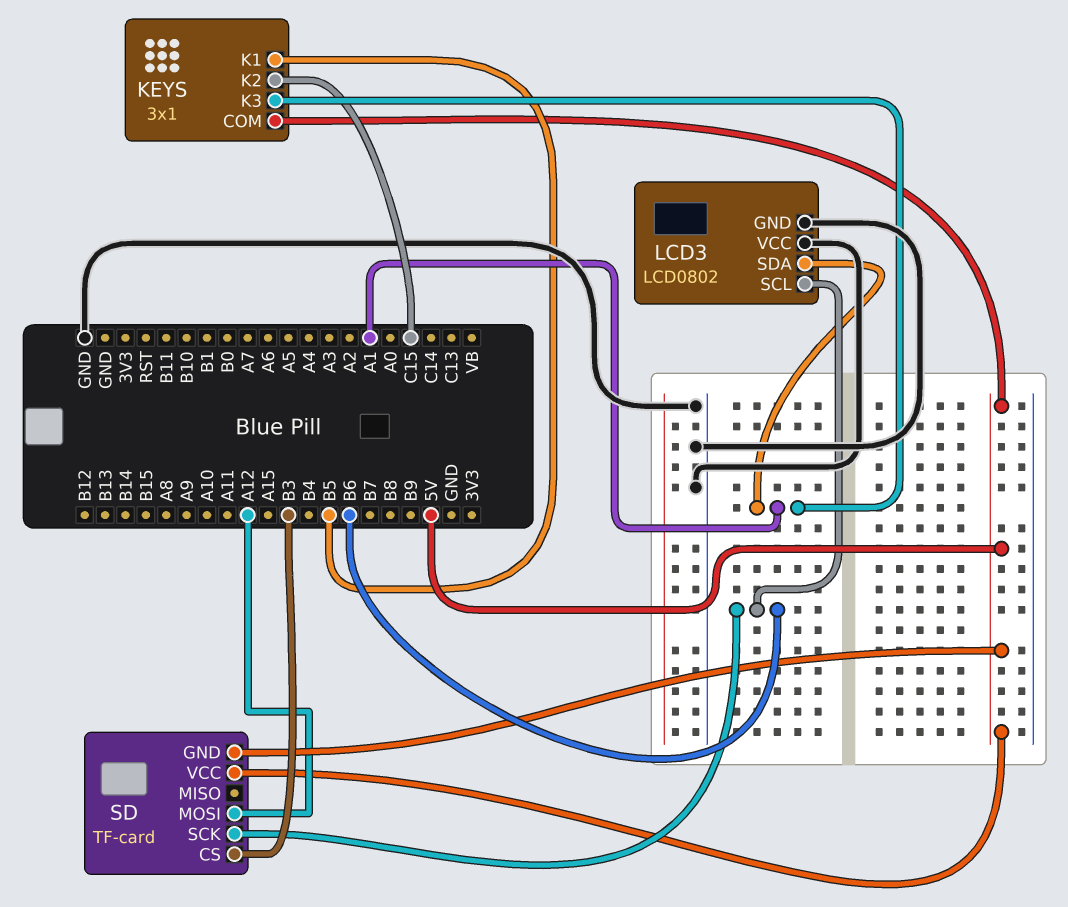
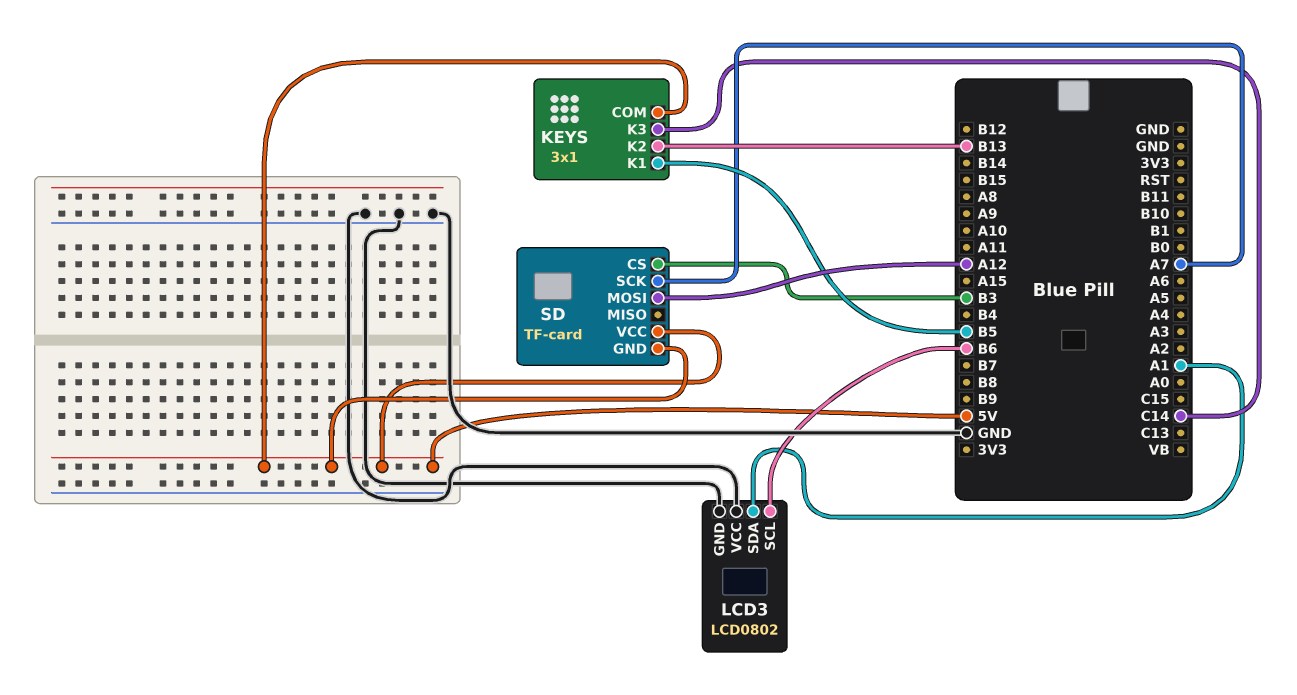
KEYS pin K2: C15 -> B13
KEYS pin K3: A1 -> C14
SD pin SCK: B6 -> A7

